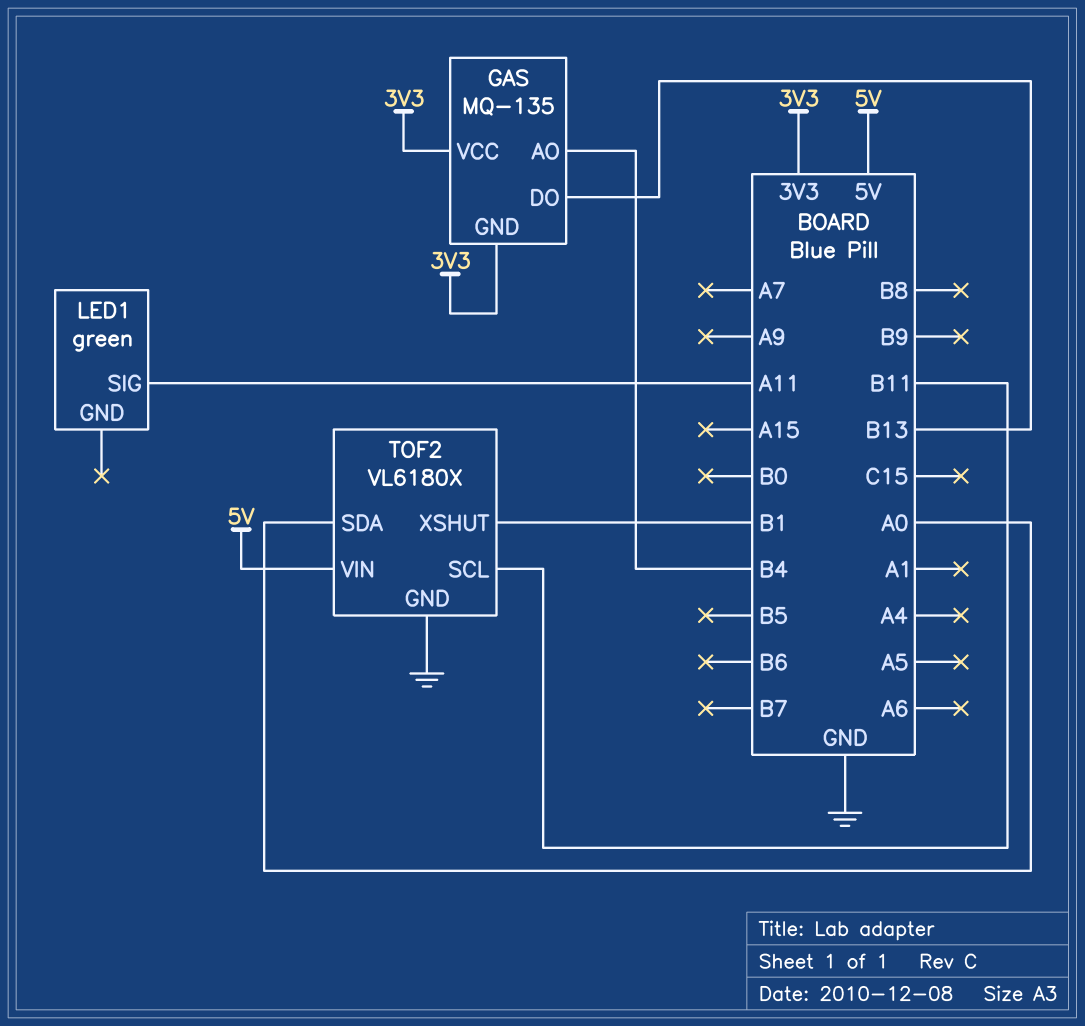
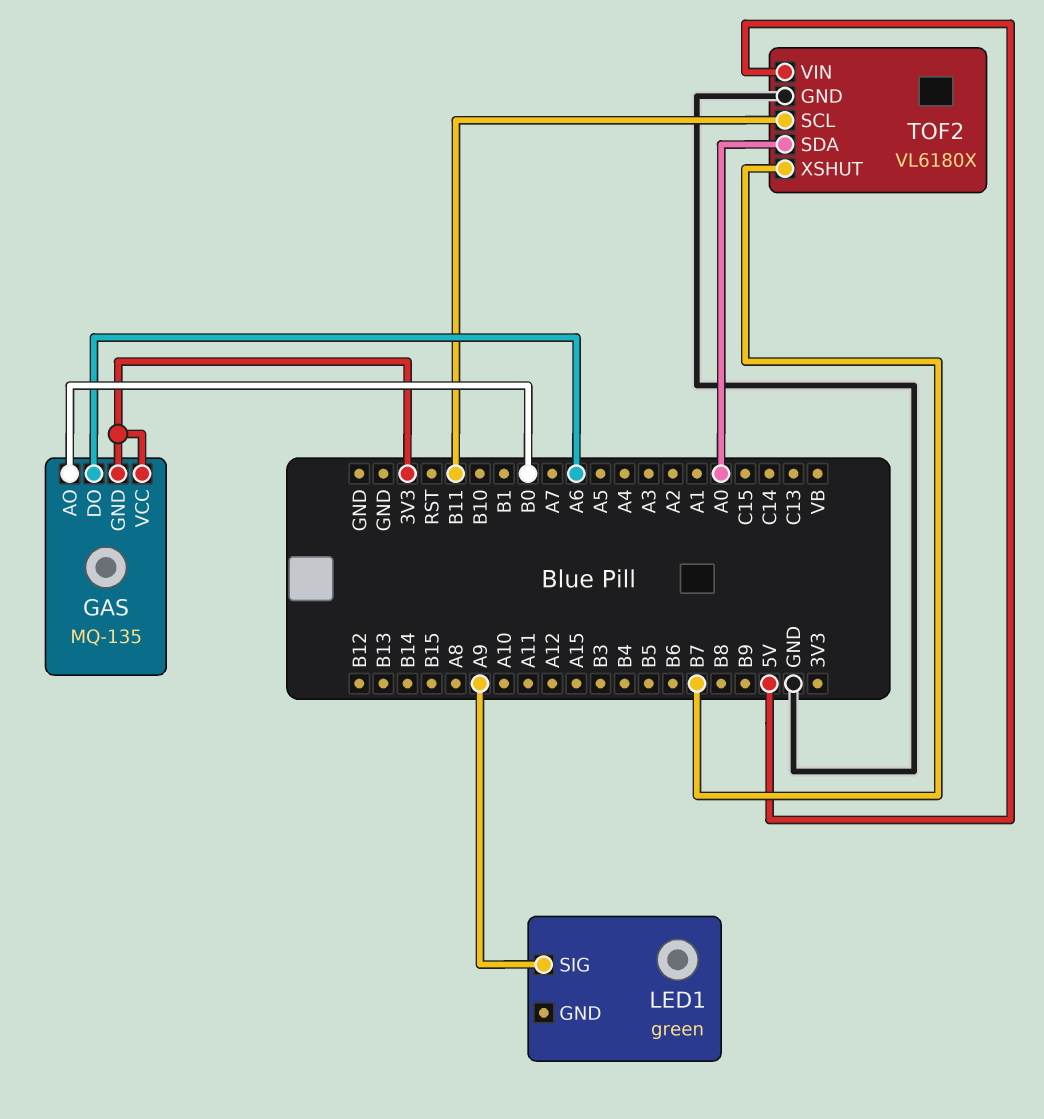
GAS pin AO: B4 -> B0
GAS pin DO: B13 -> A6
LED1 pin SIG: A11 -> A9
TOF2 pin XSHUT: B1 -> B7

